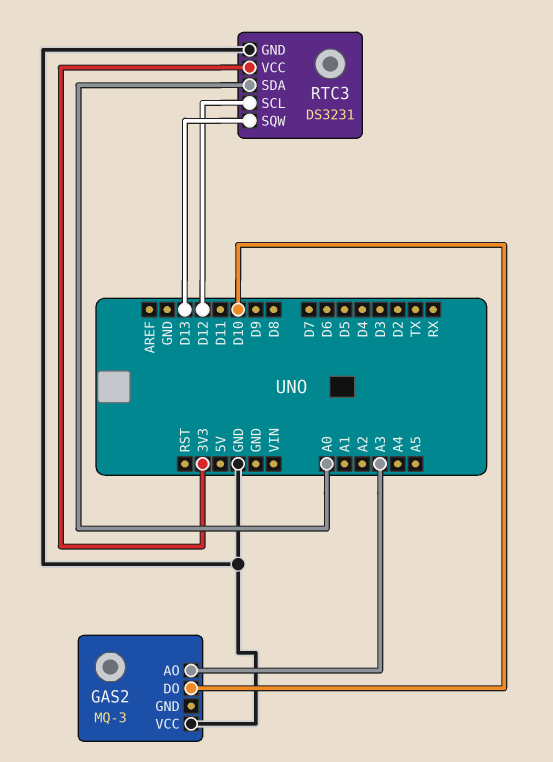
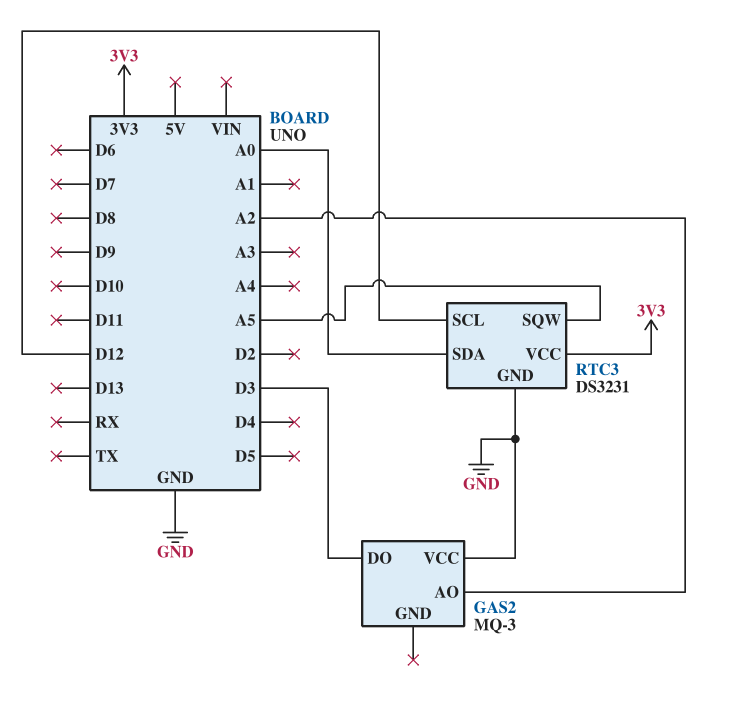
GAS2 pin AO: A3 -> A2
GAS2 pin DO: D10 -> D3
RTC3 pin SQW: D13 -> A5

